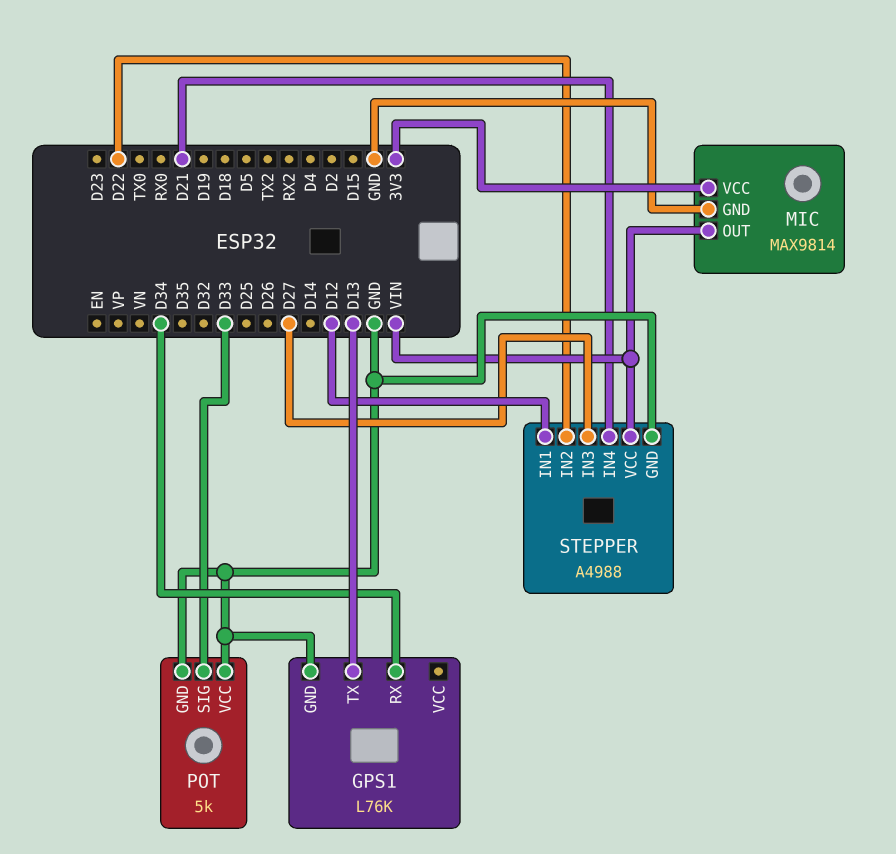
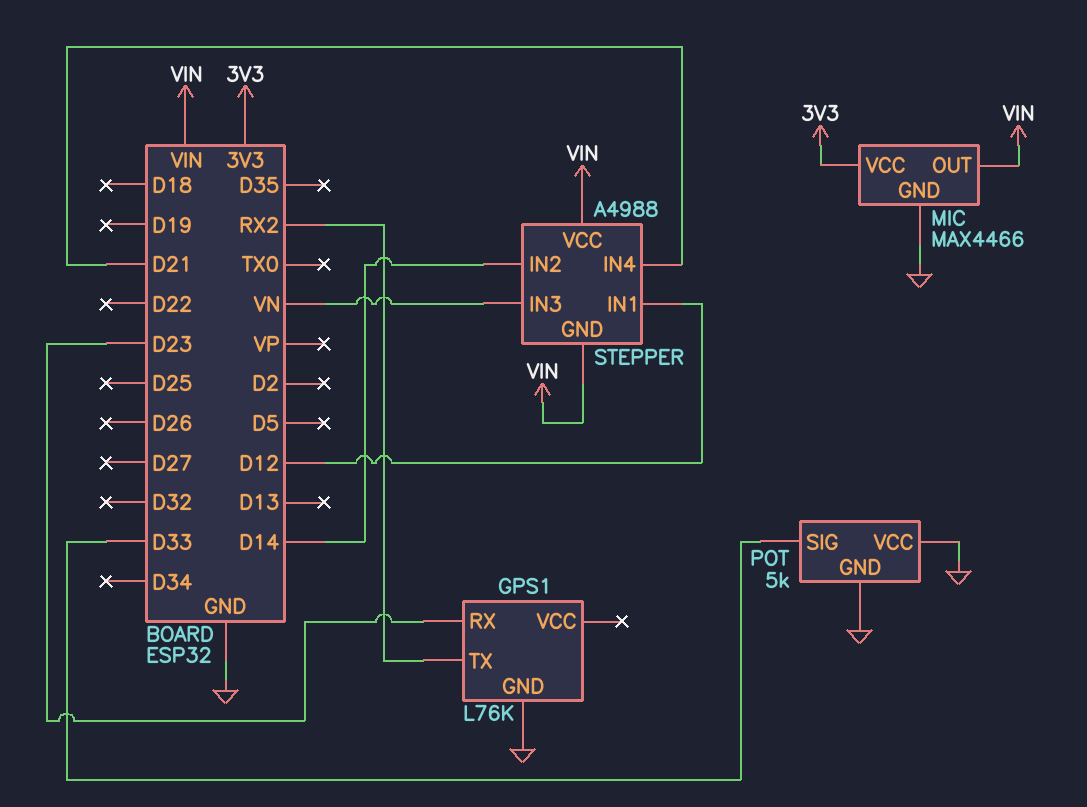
GPS1 pin RX: D34 -> D23
GPS1 pin TX: D13 -> RX2
MIC: MAX9814 -> MAX4466
STEPPER pin GND: GND -> VIN
STEPPER pin IN2: D22 -> D14
STEPPER pin IN3: D27 -> VN

